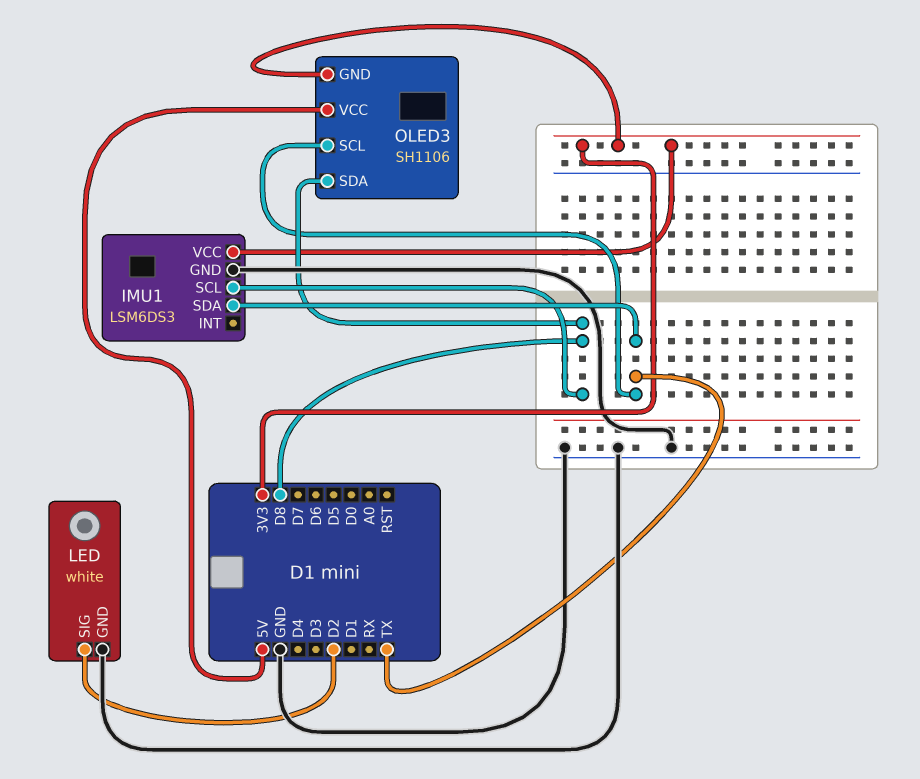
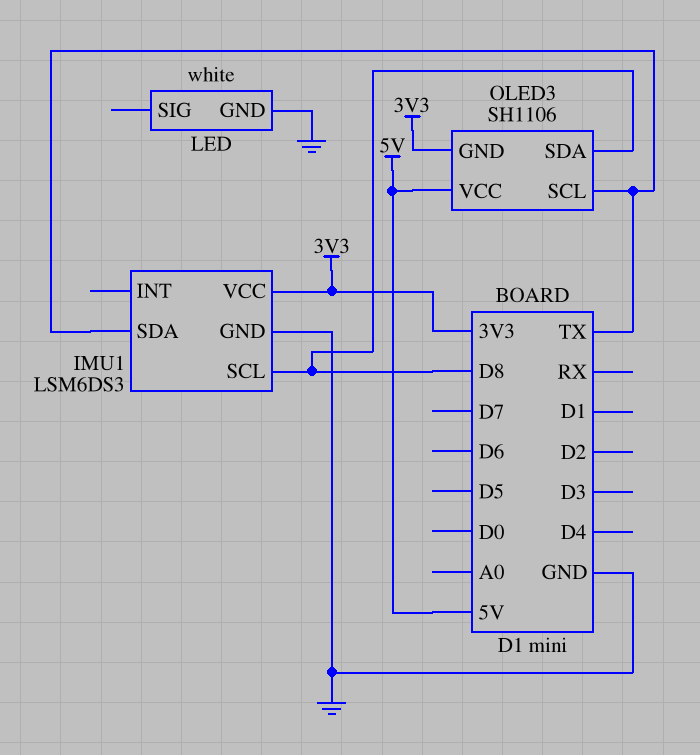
LED pin SIG: D2 -> none

